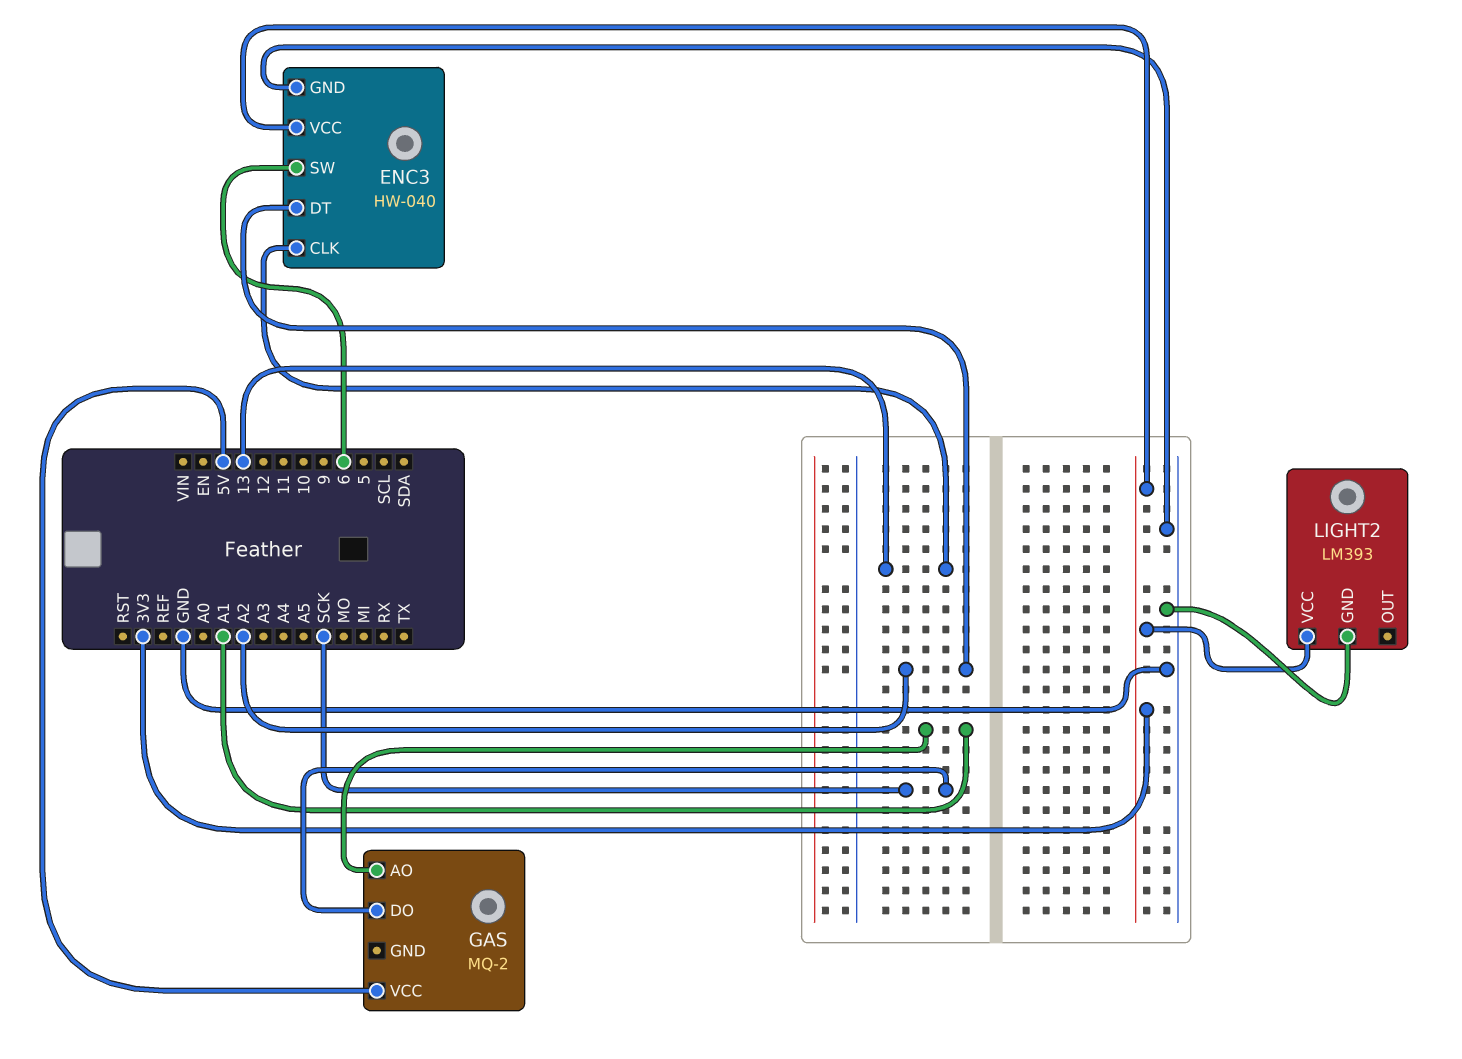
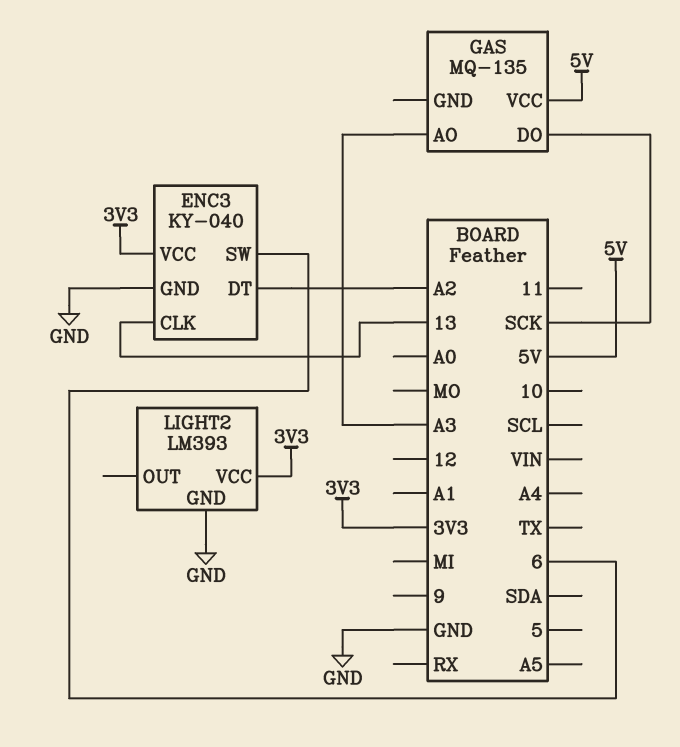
ENC3: HW-040 -> KY-040
GAS: MQ-2 -> MQ-135
GAS pin AO: A1 -> A3

